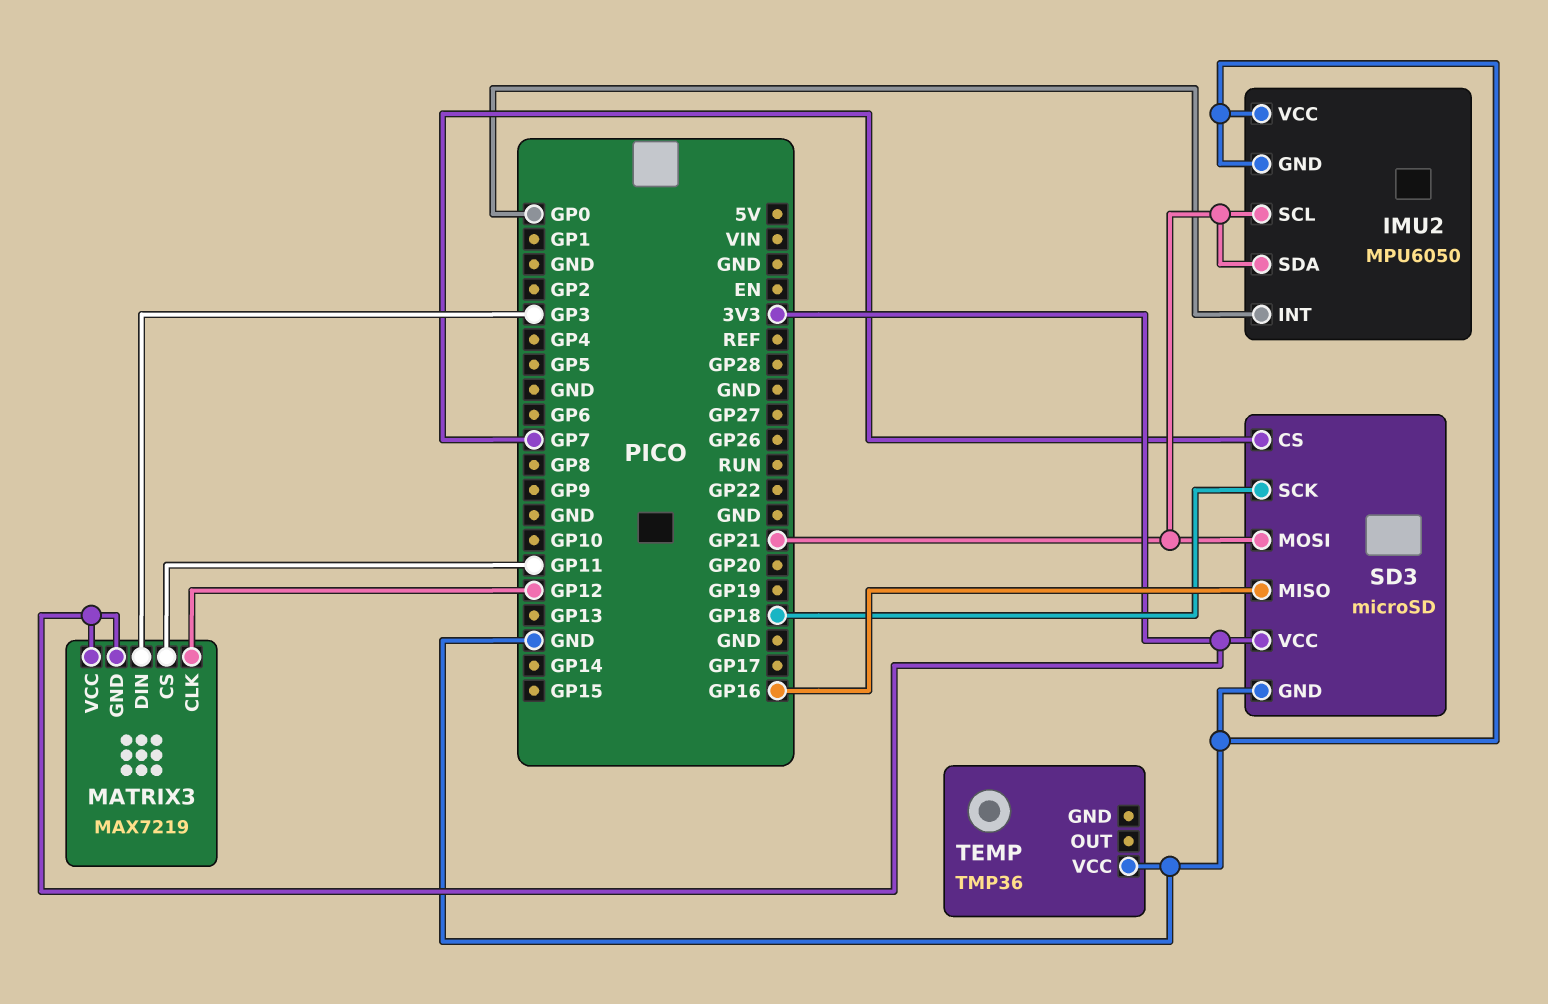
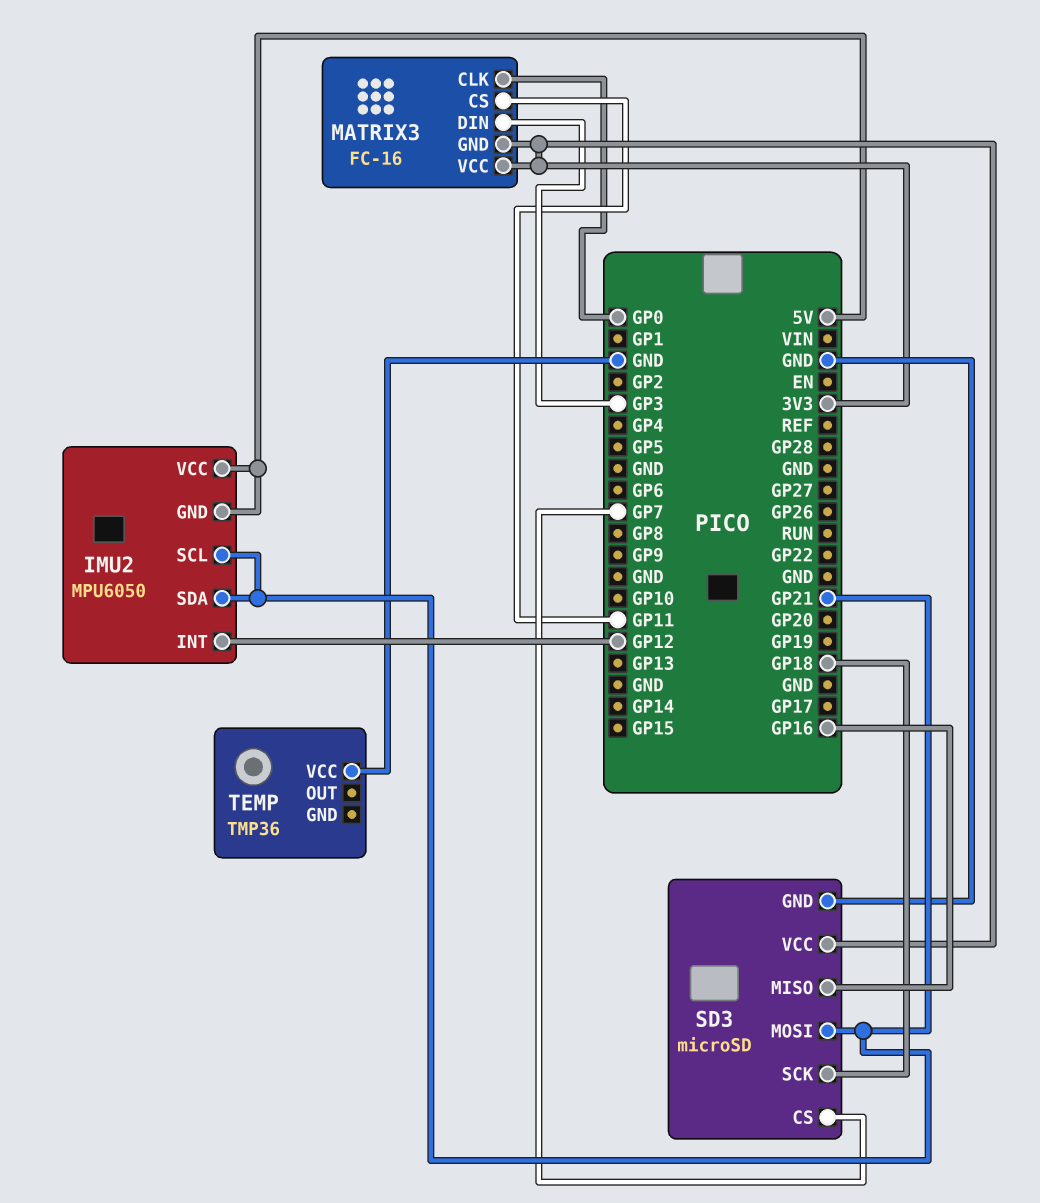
IMU2 pin GND: GND -> 5V
IMU2 pin INT: GP0 -> GP12
IMU2 pin VCC: GND -> 5V
MATRIX3: MAX7219 -> FC-16
MATRIX3 pin CLK: GP12 -> GP0

